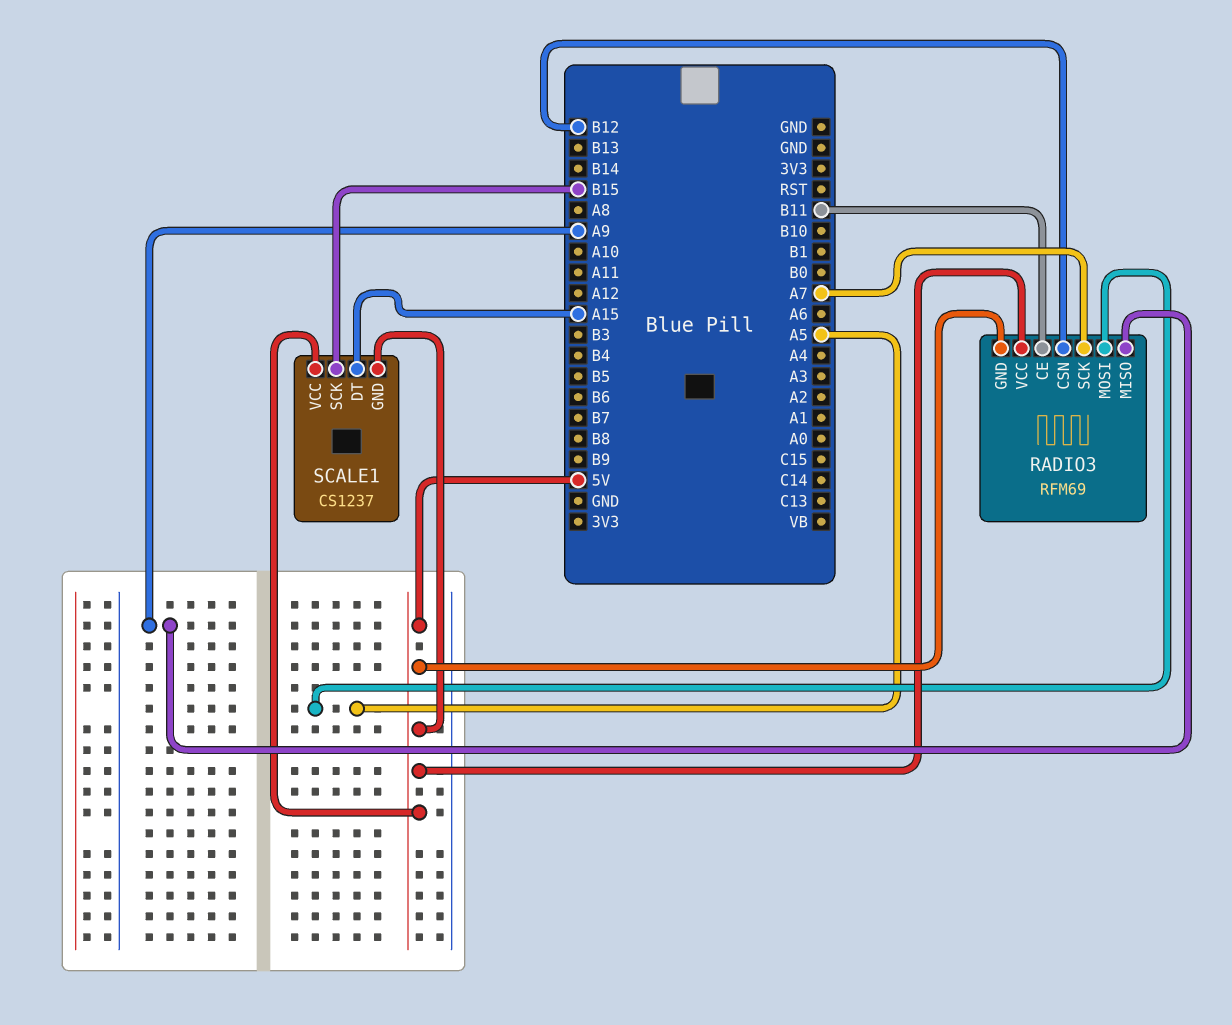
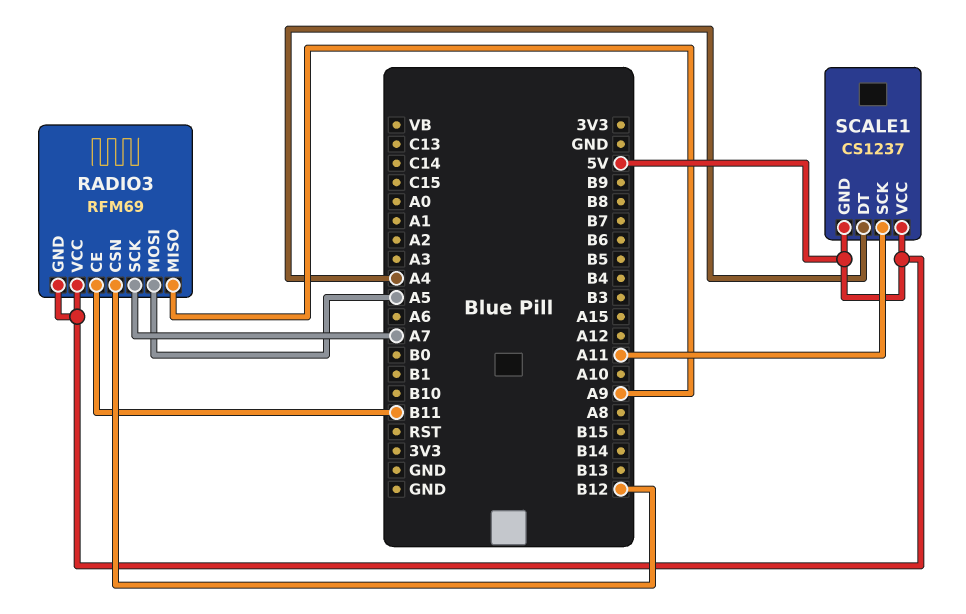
SCALE1 pin DT: A15 -> A4
SCALE1 pin SCK: B15 -> A11

